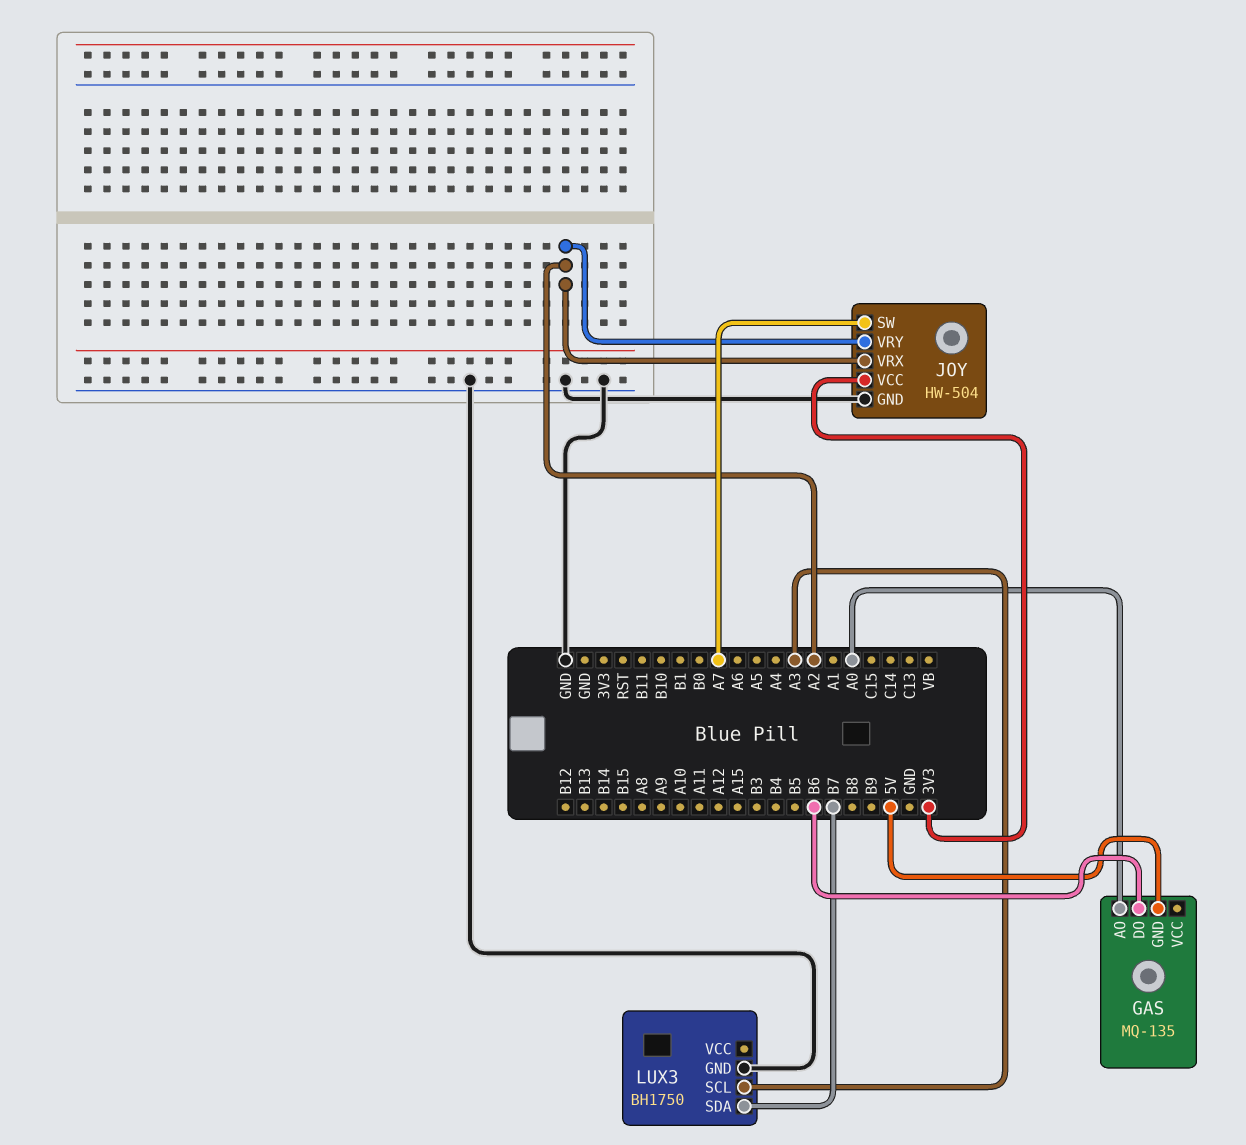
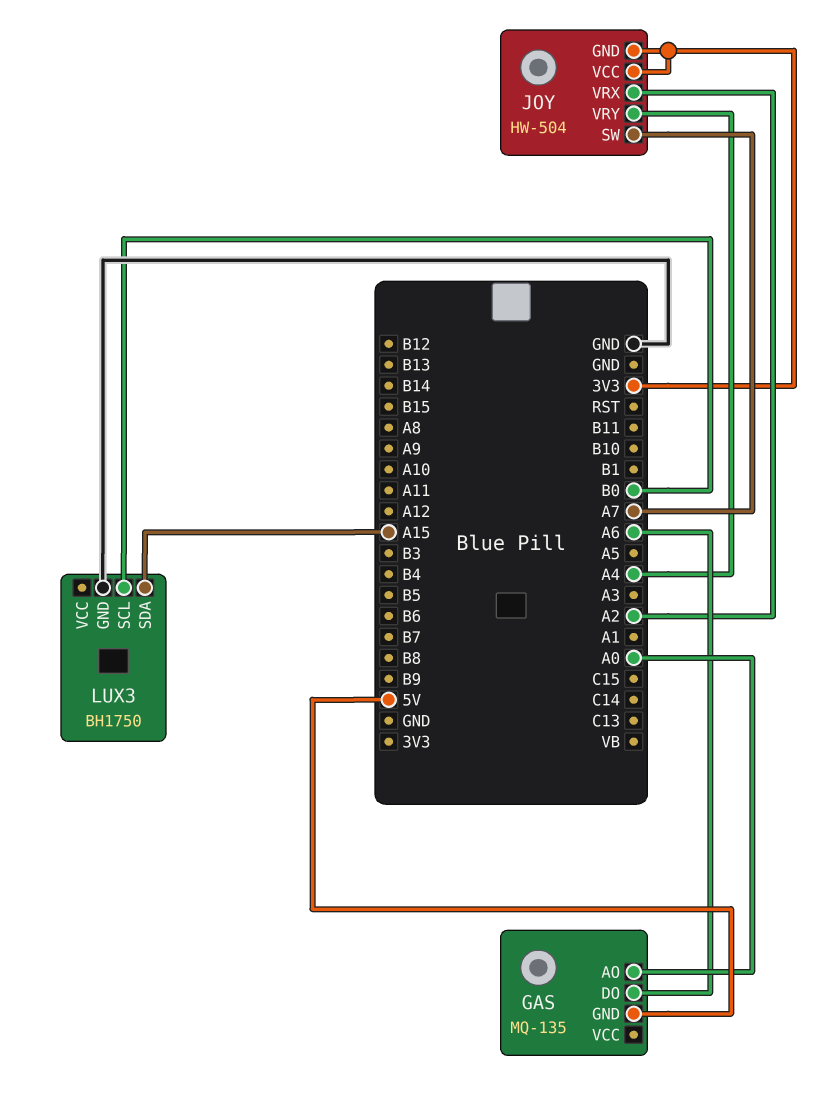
GAS pin DO: B6 -> A6
JOY pin GND: GND -> 3V3
JOY pin VRY: A2 -> A4
LUX3 pin SCL: A3 -> B0
LUX3 pin SDA: B7 -> A15

